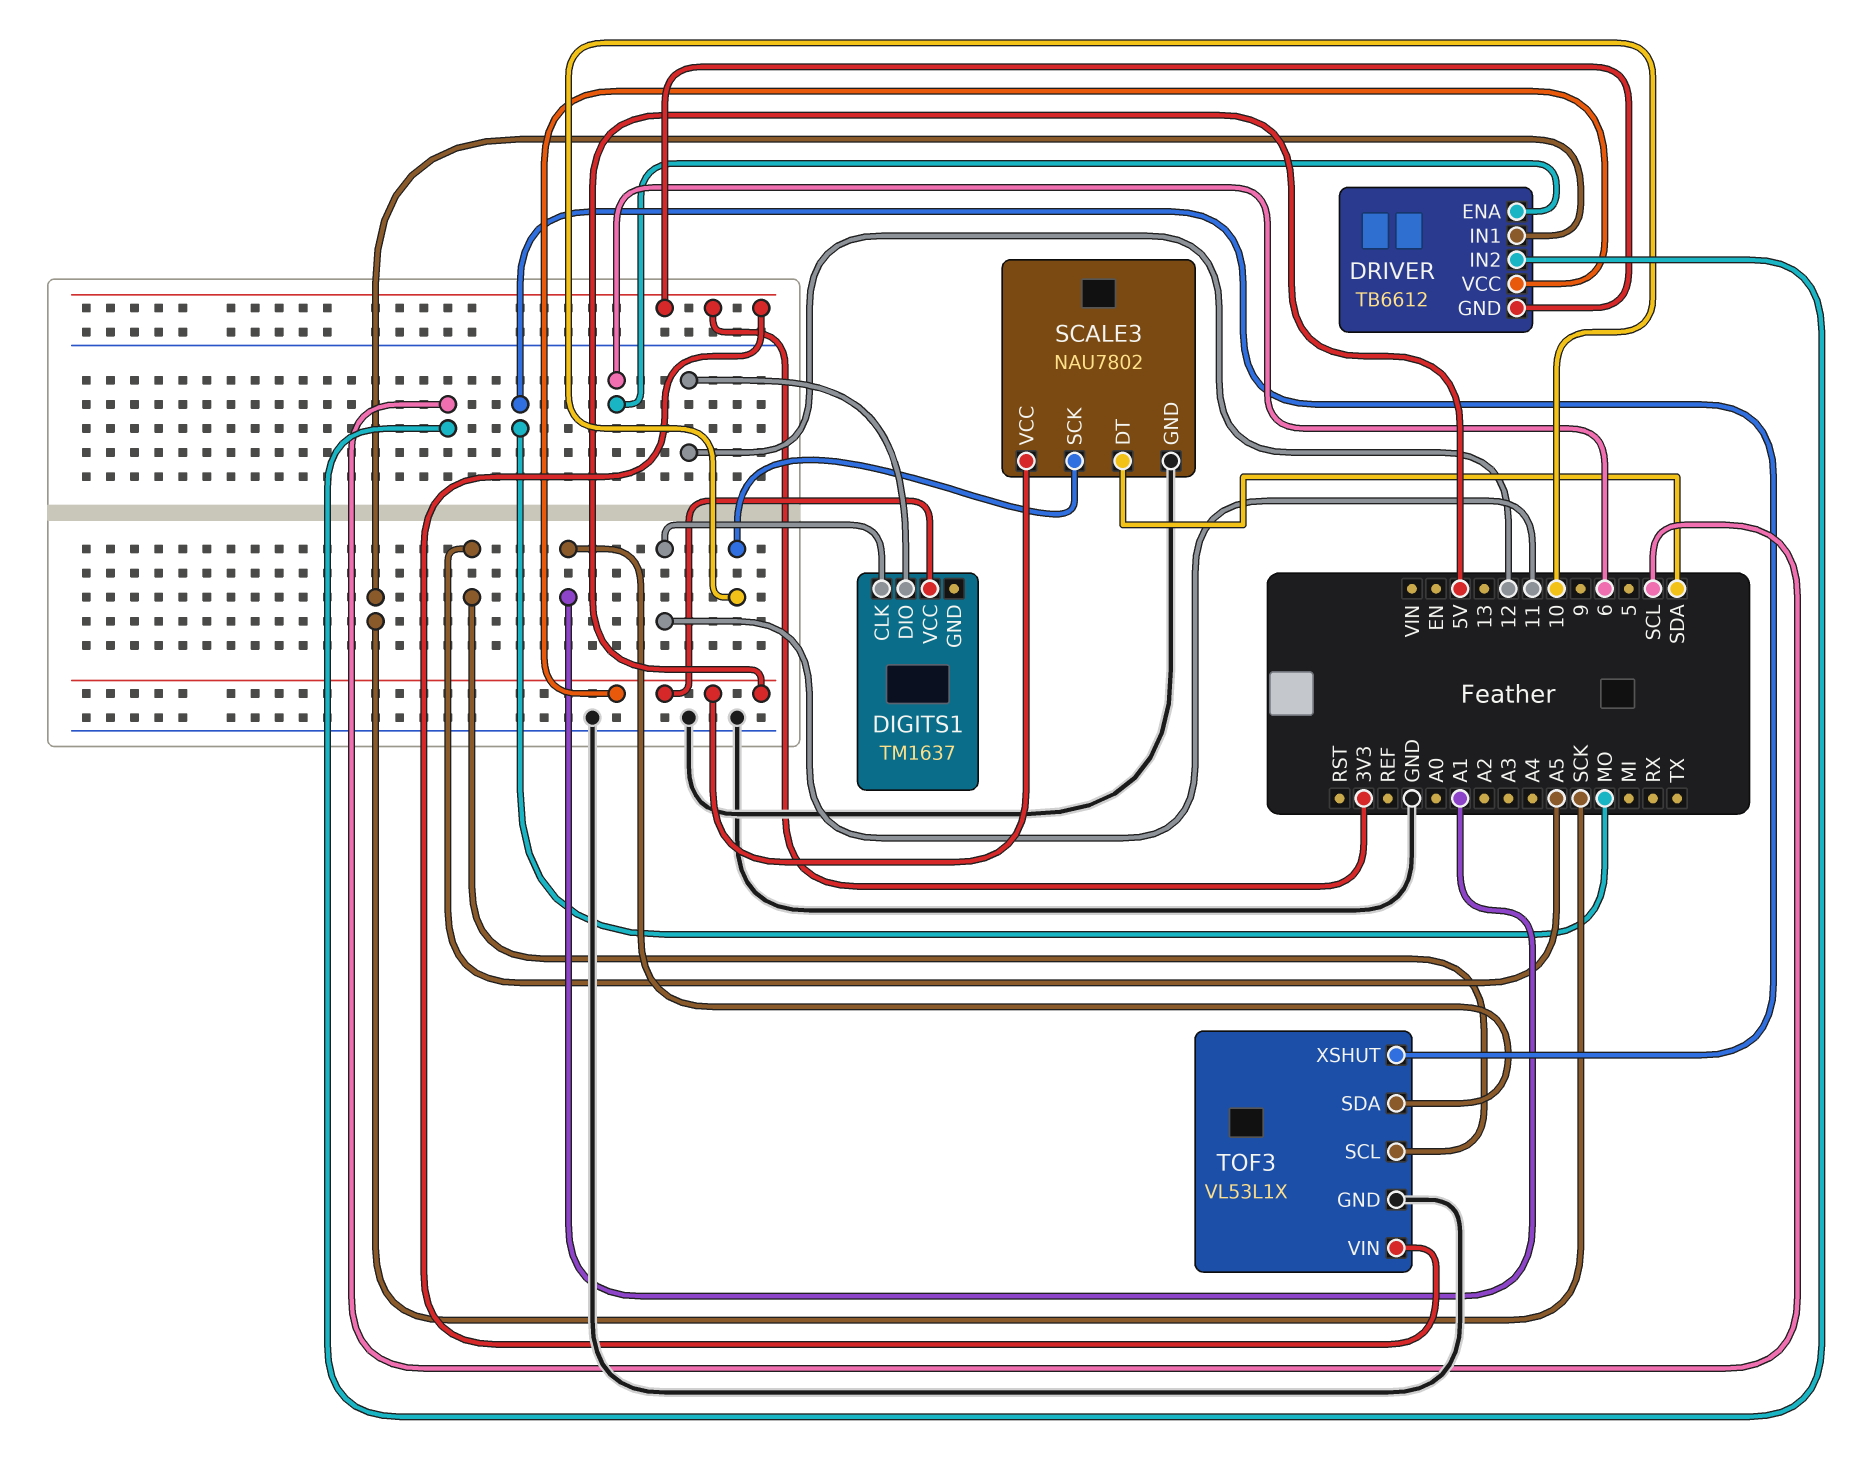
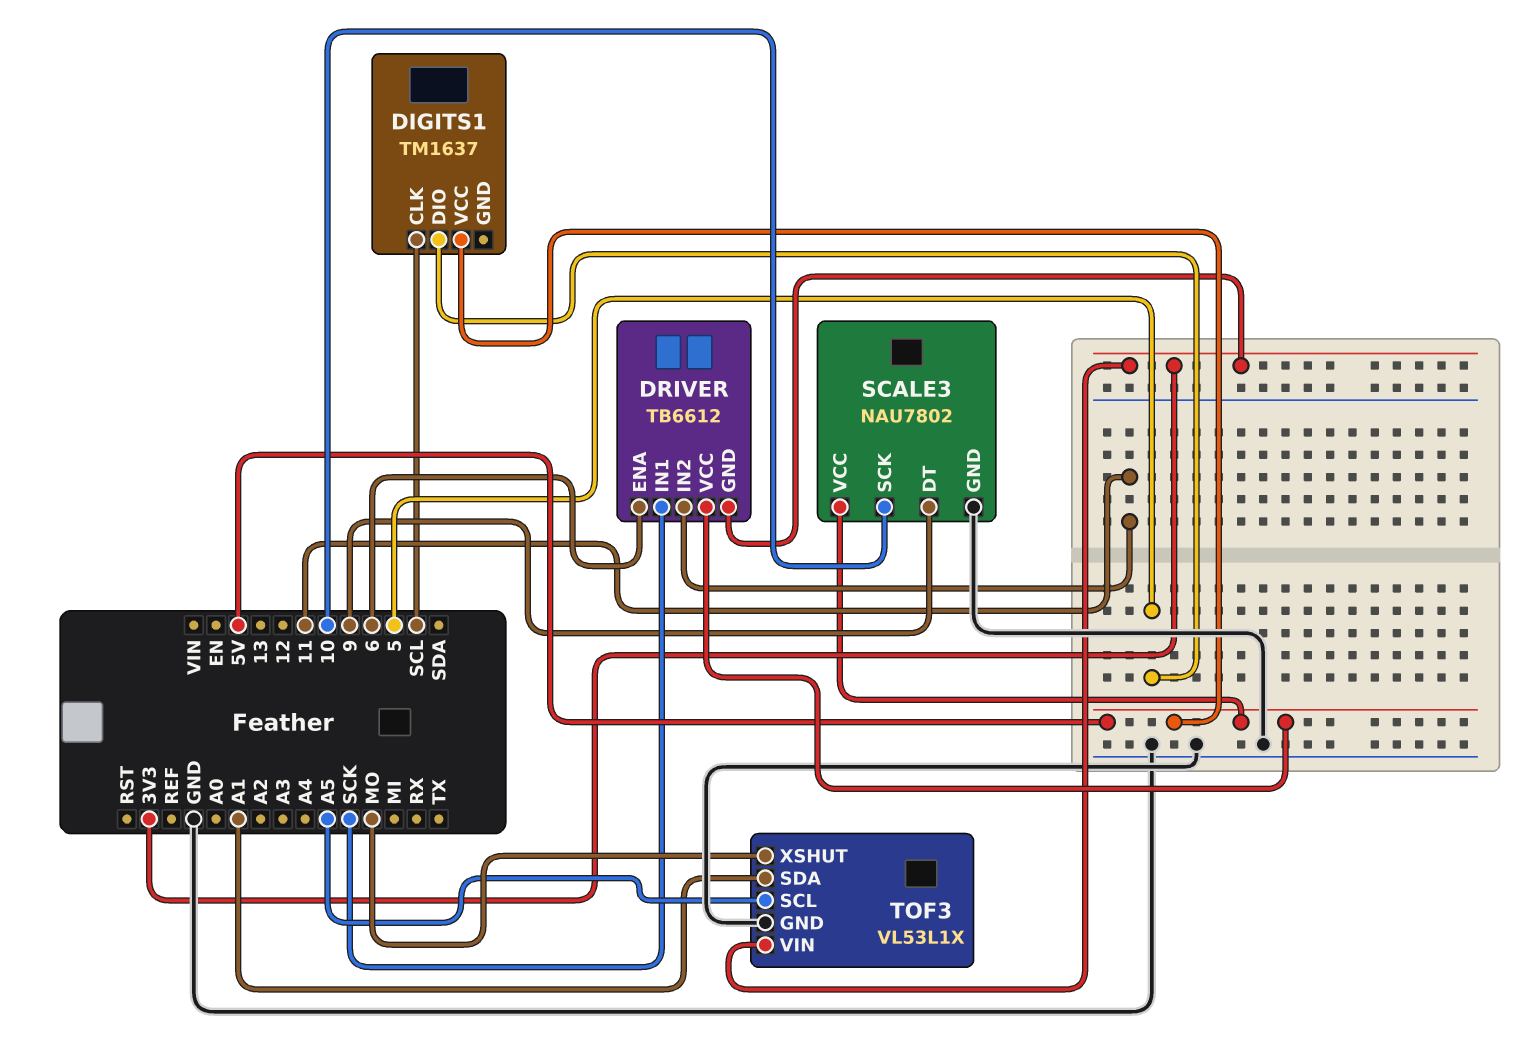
DIGITS1 pin CLK: 11 -> SCL
DIGITS1 pin DIO: 12 -> 5
DRIVER pin IN2: SCL -> 11
SCALE3 pin DT: SDA -> 9

